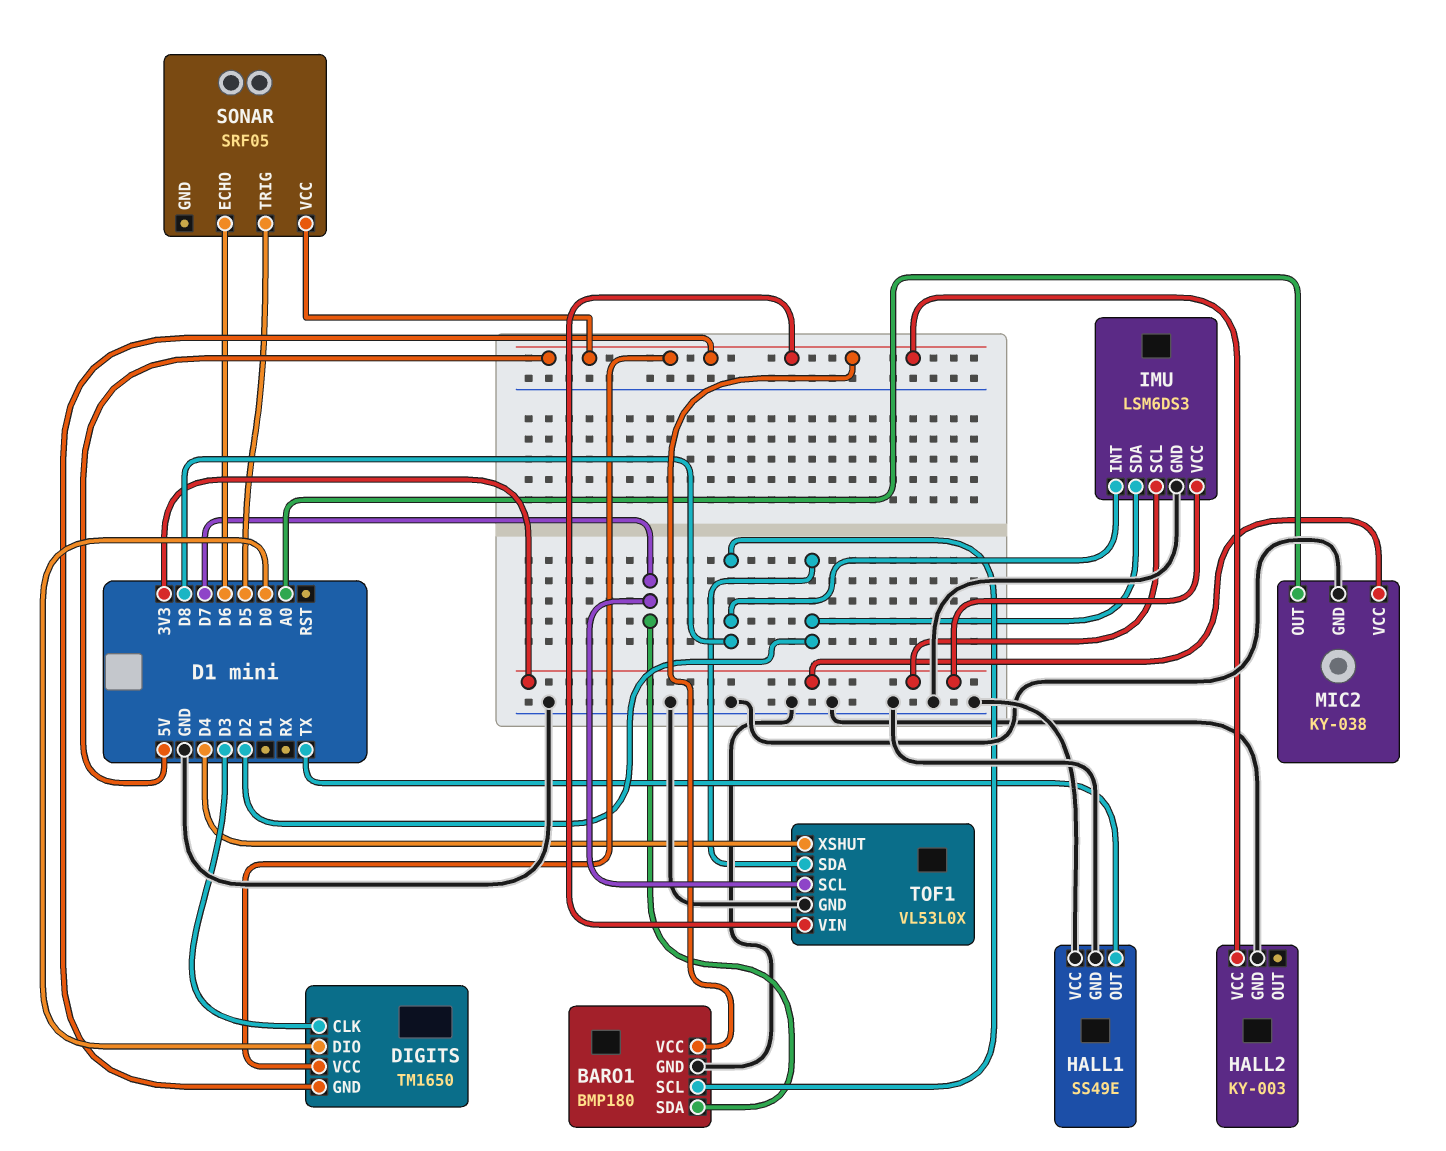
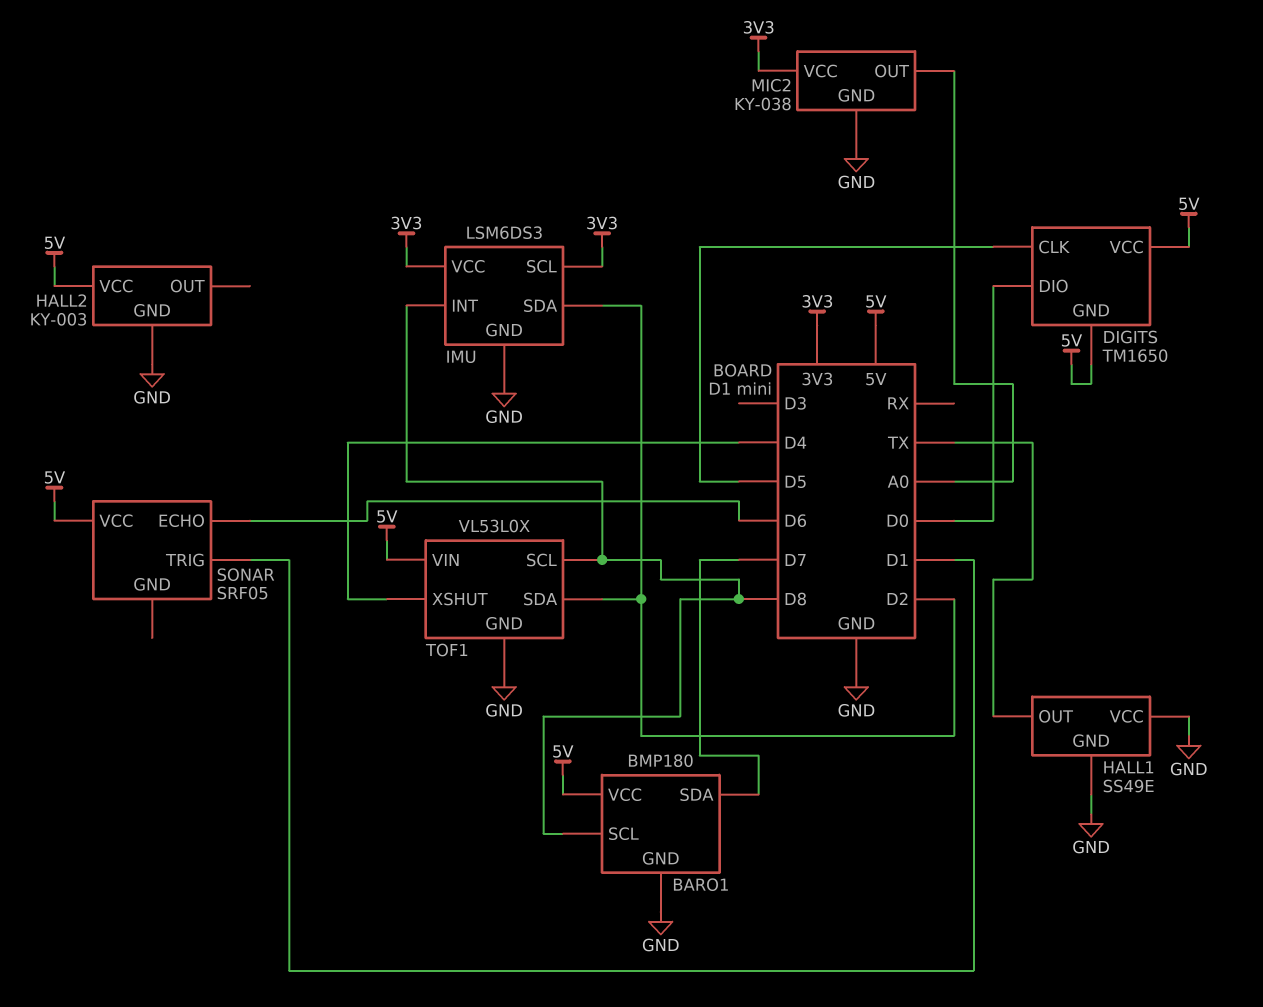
DIGITS pin CLK: D3 -> D5
SONAR pin TRIG: D5 -> D1
TOF1 pin SCL: D7 -> D8

